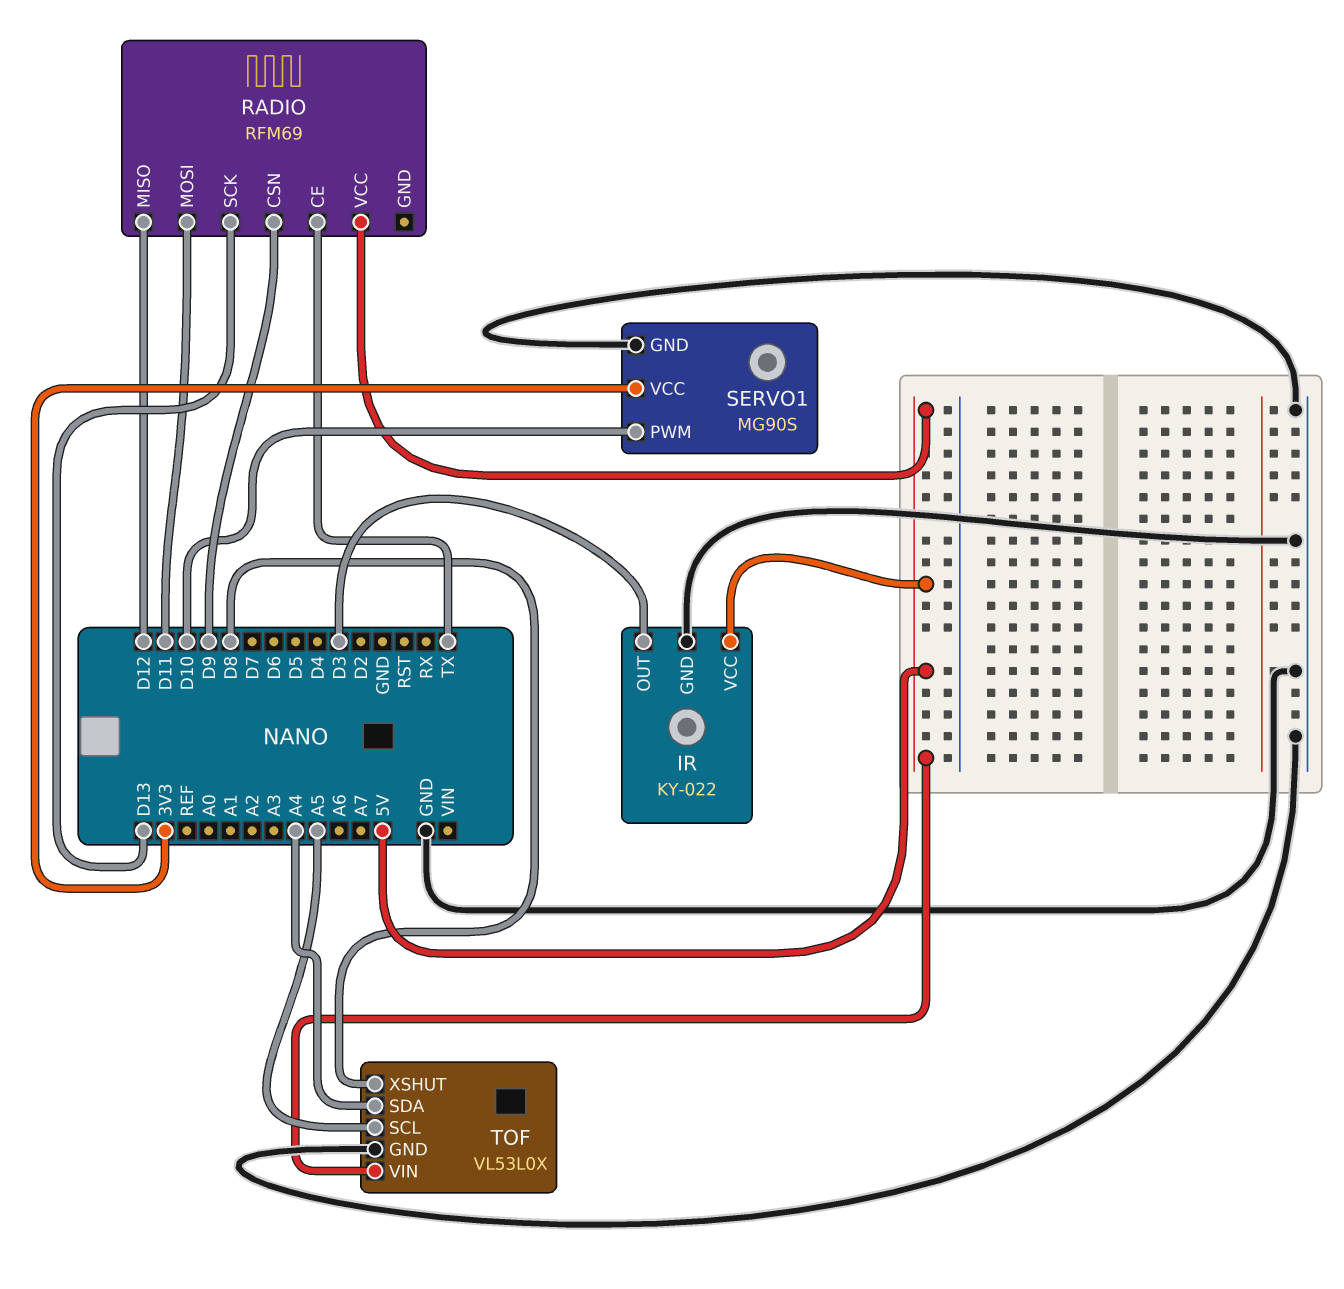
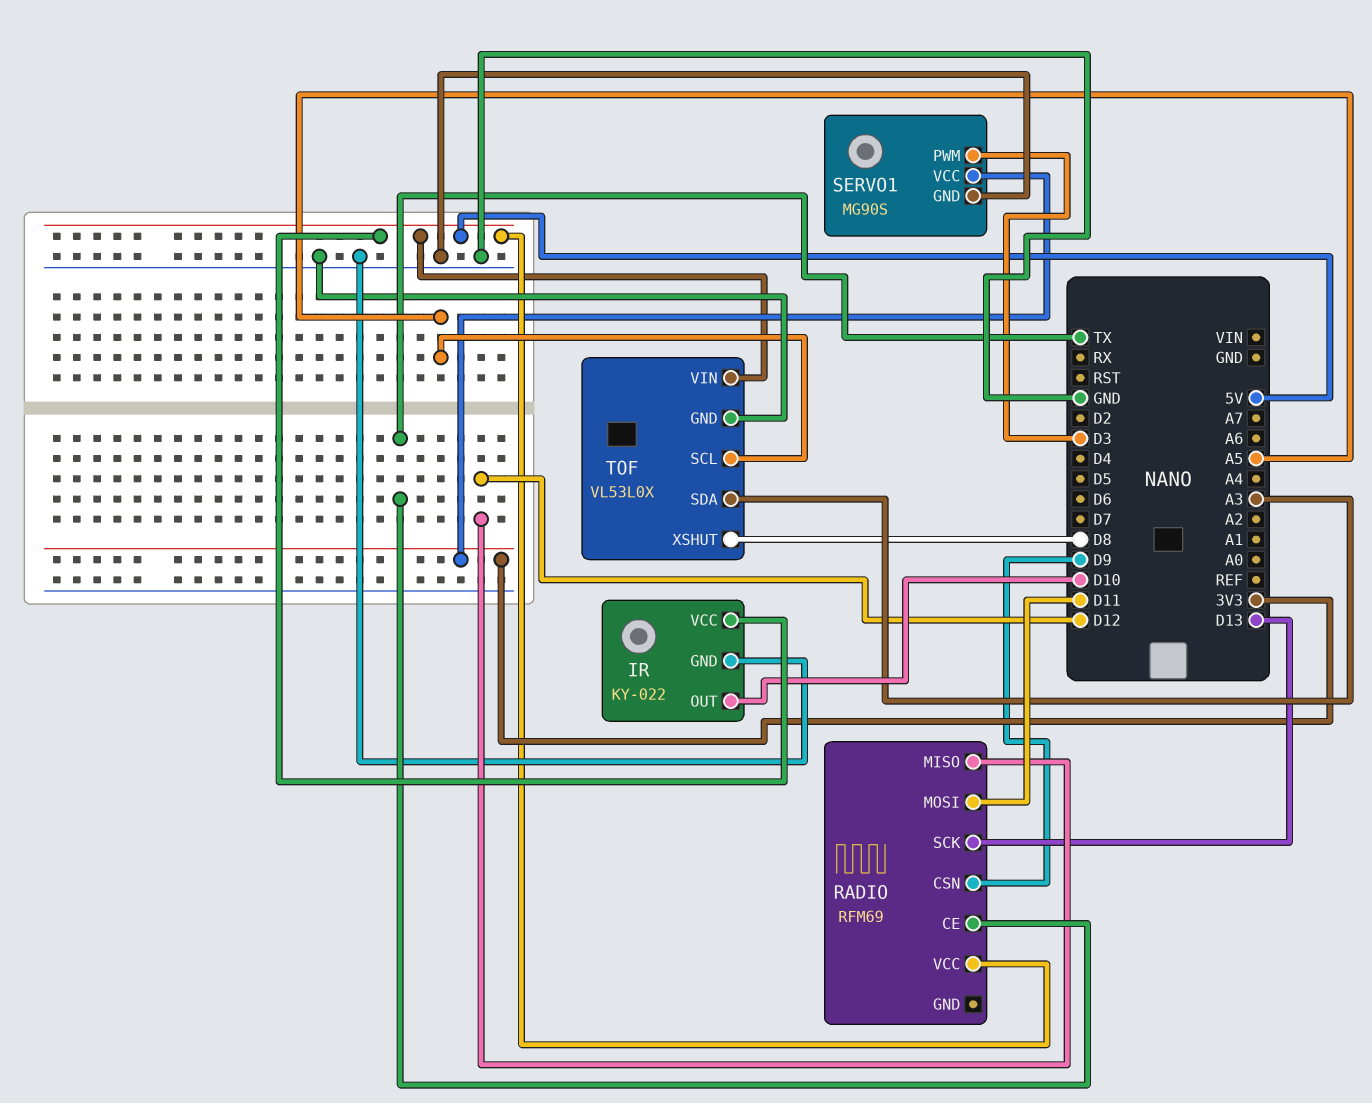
IR pin OUT: D3 -> D10
SERVO1 pin PWM: D10 -> D3
TOF pin SDA: A4 -> A3

